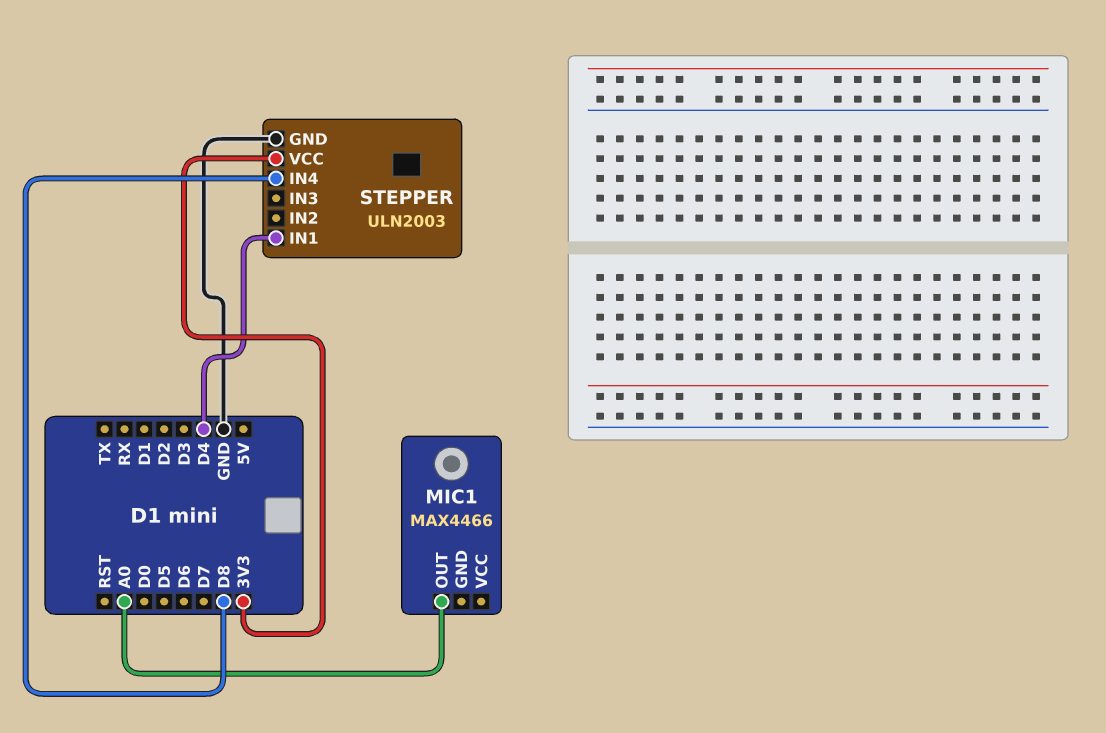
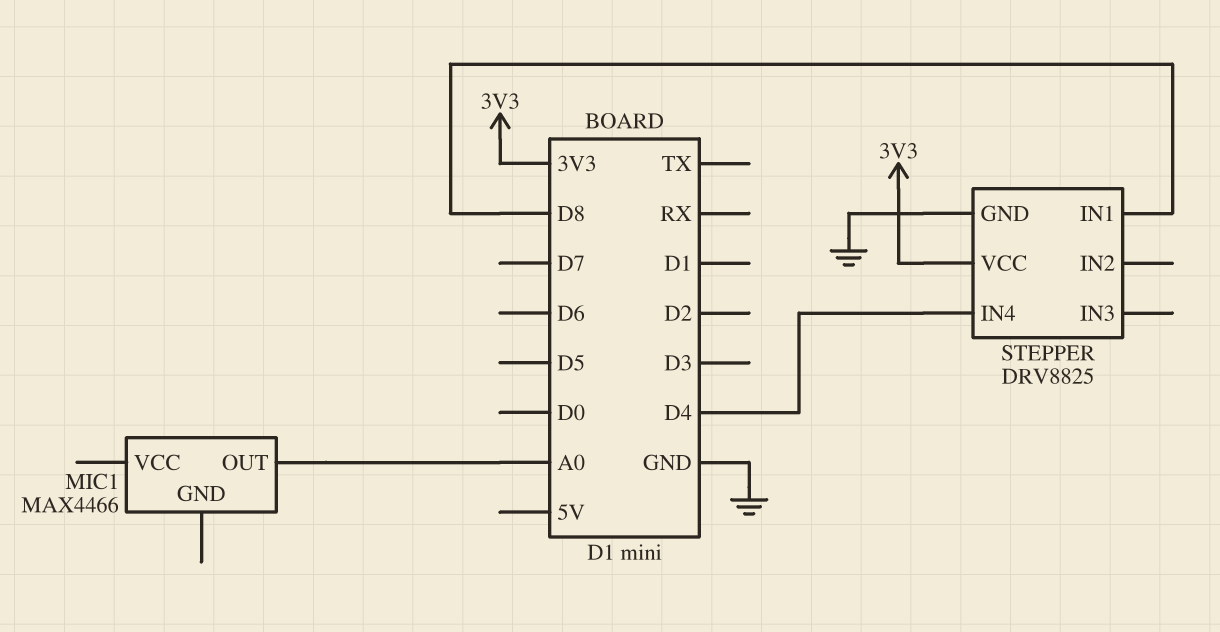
STEPPER: ULN2003 -> DRV8825
STEPPER pin IN1: D4 -> D8
STEPPER pin IN4: D8 -> D4

